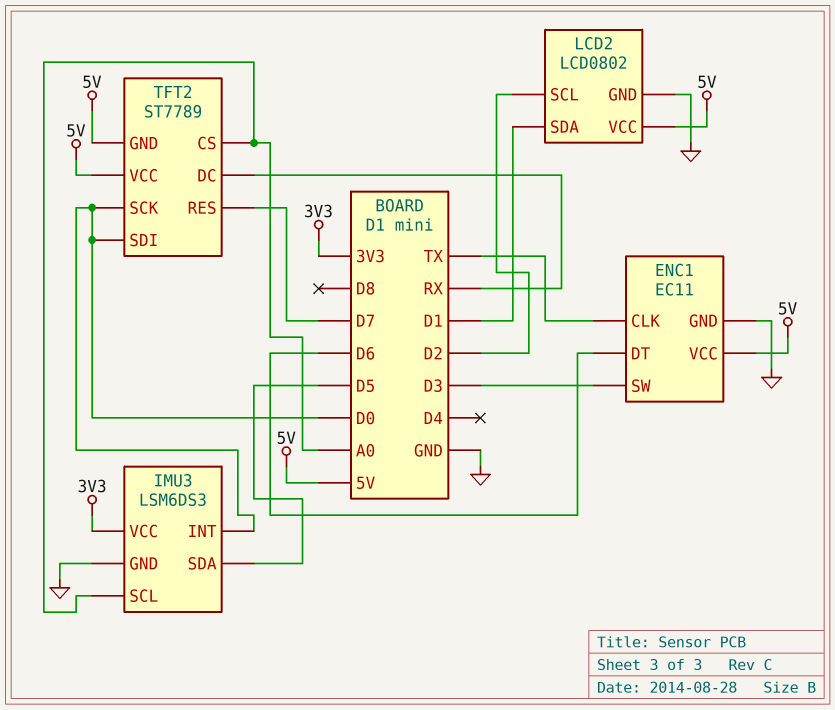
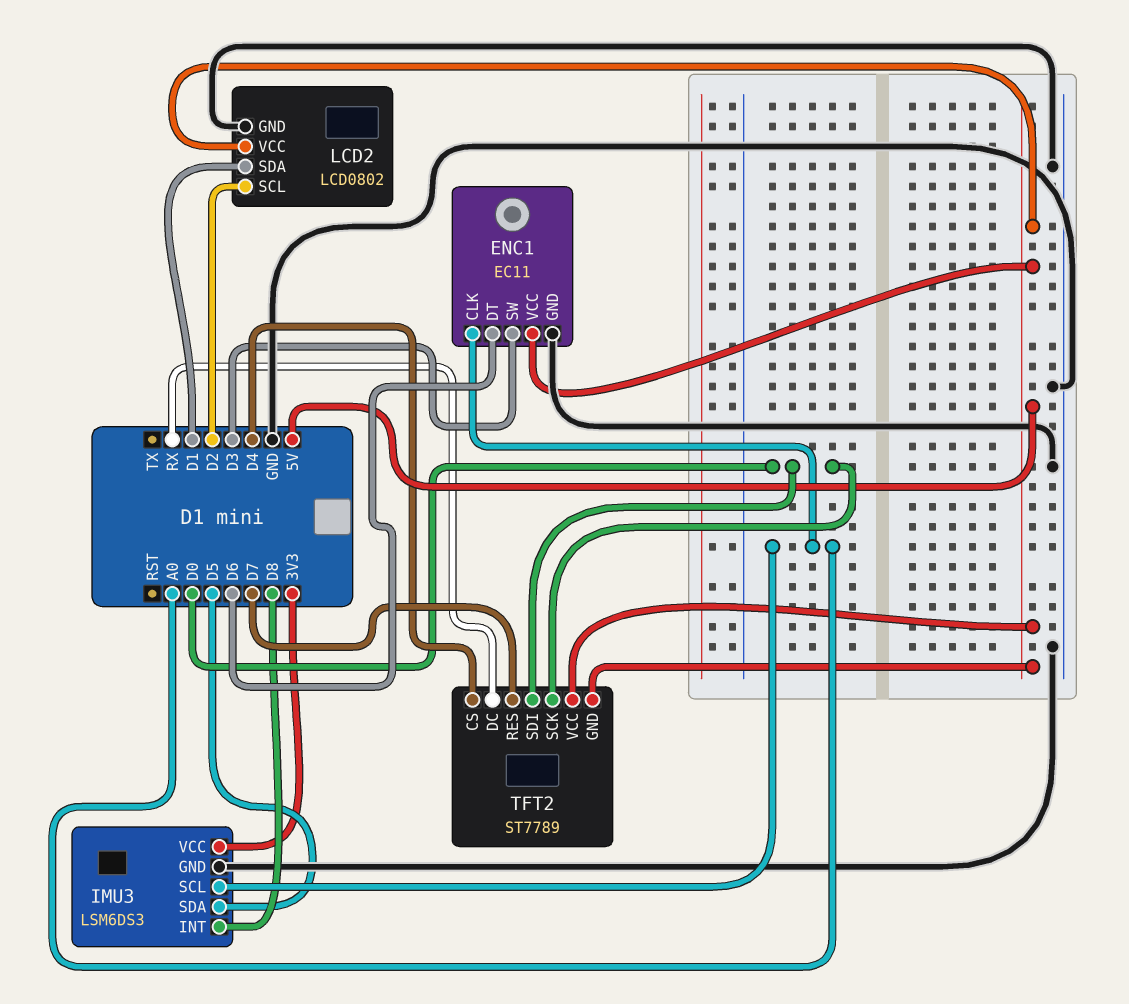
ENC1 pin CLK: TX -> A0
IMU3 pin INT: D0 -> D8
TFT2 pin CS: A0 -> D4

